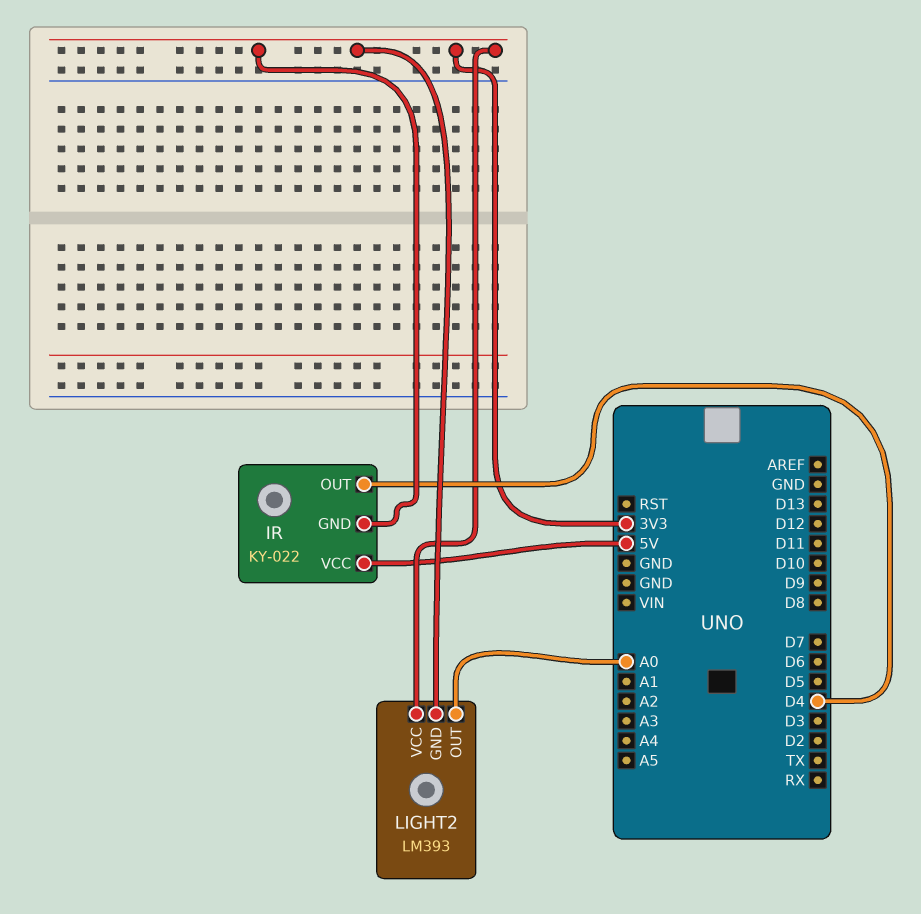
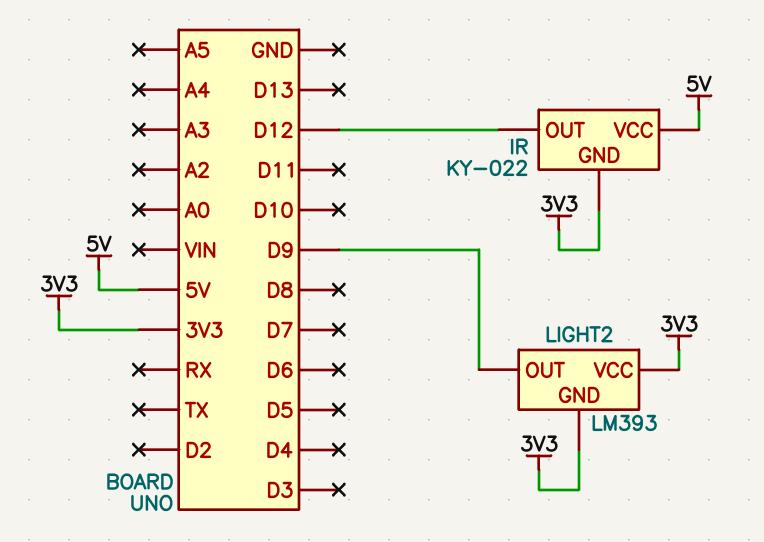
IR pin OUT: D4 -> D12
LIGHT2 pin OUT: A0 -> D9

